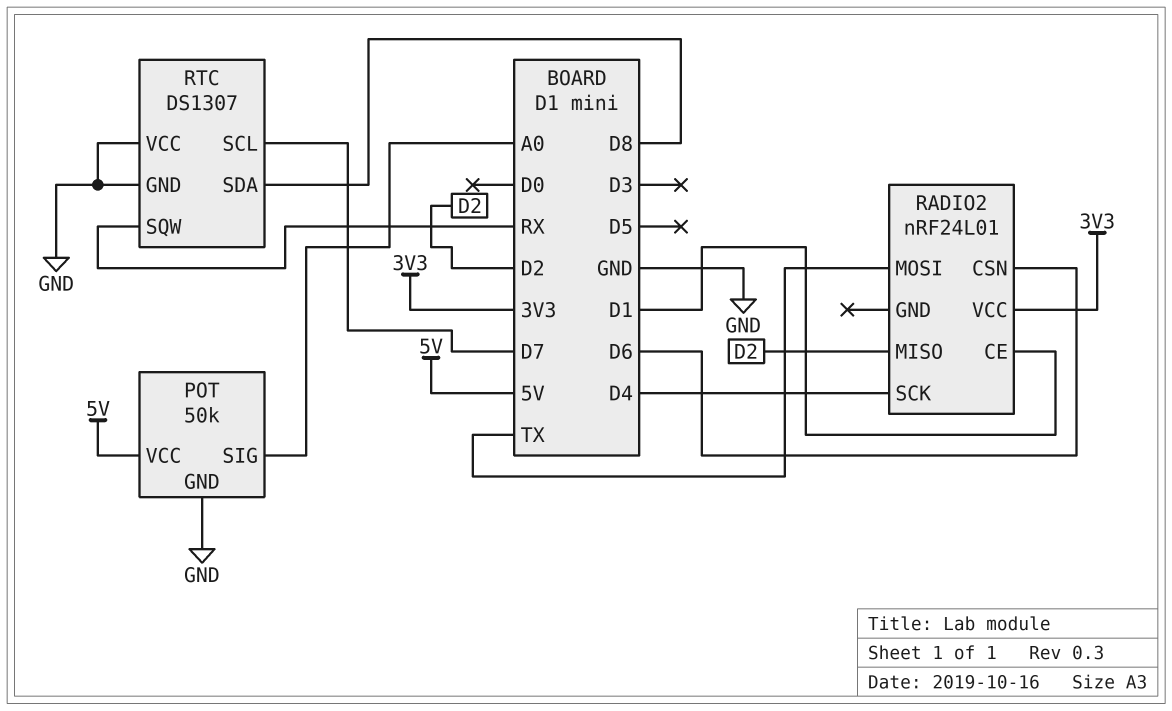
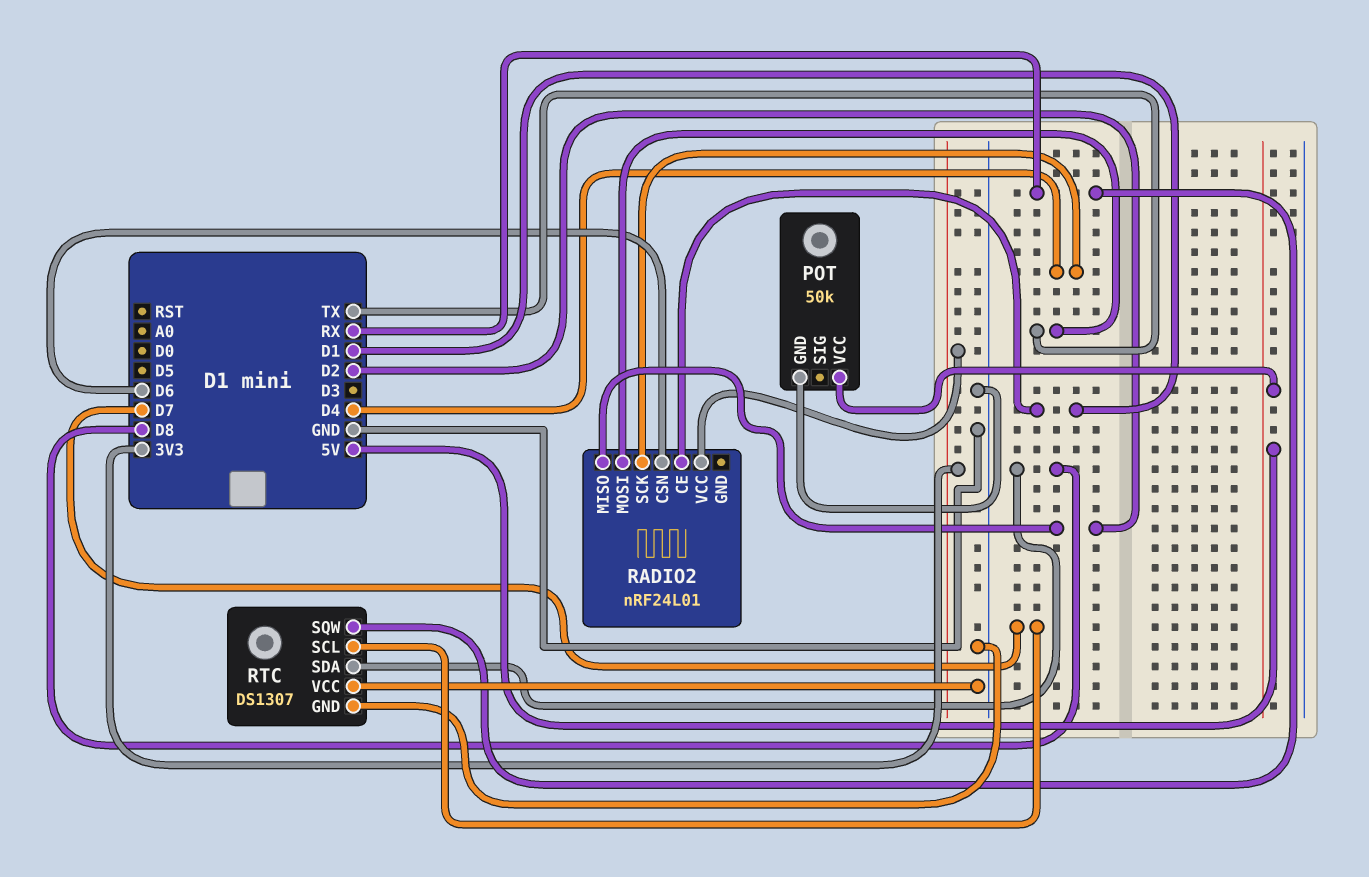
POT pin SIG: A0 -> none

